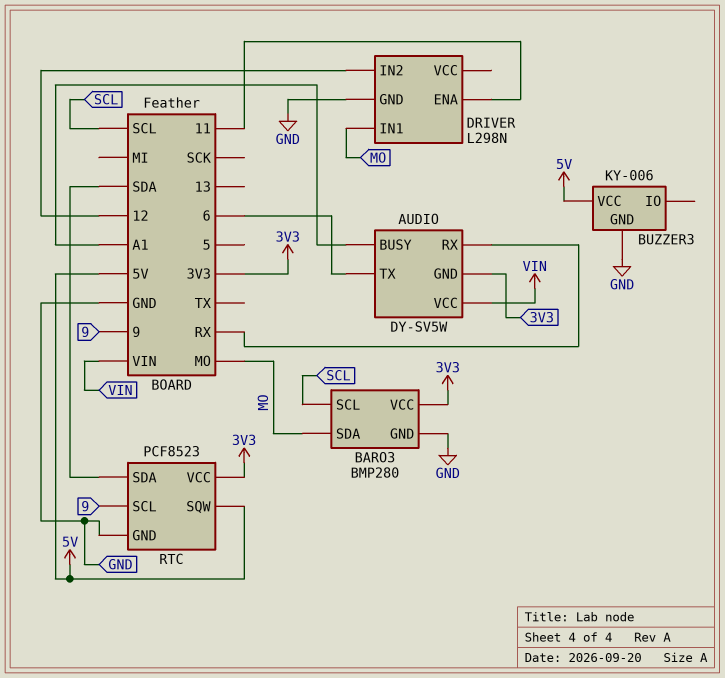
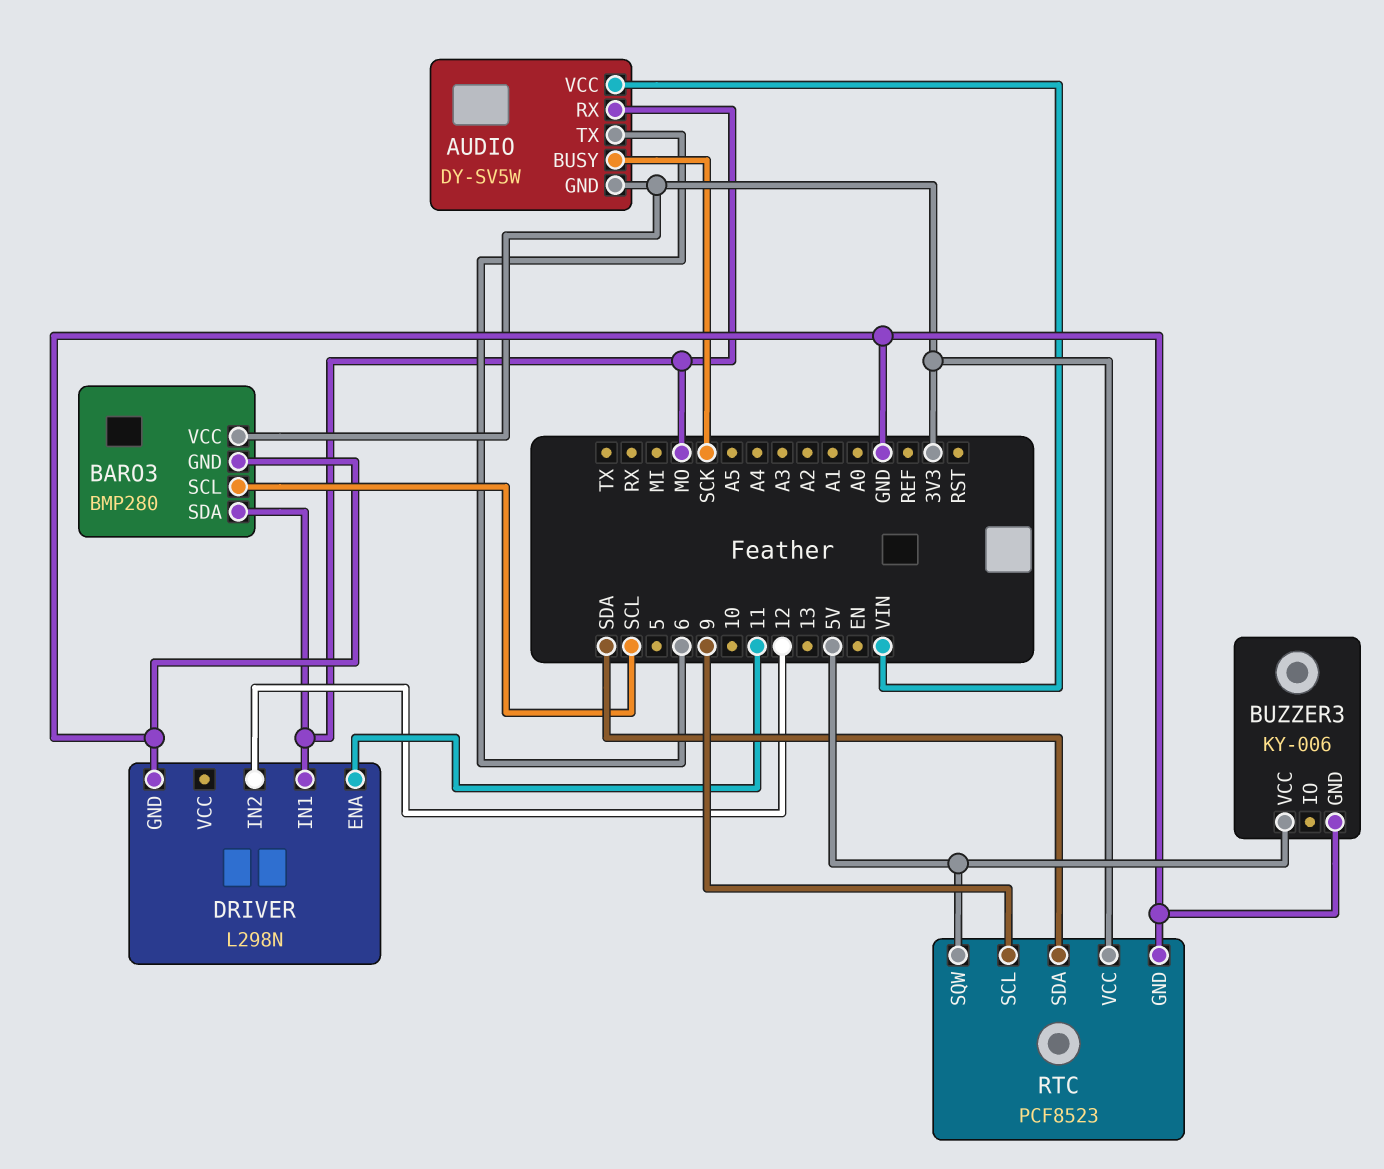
AUDIO pin BUSY: A1 -> SCK
AUDIO pin RX: RX -> MO

